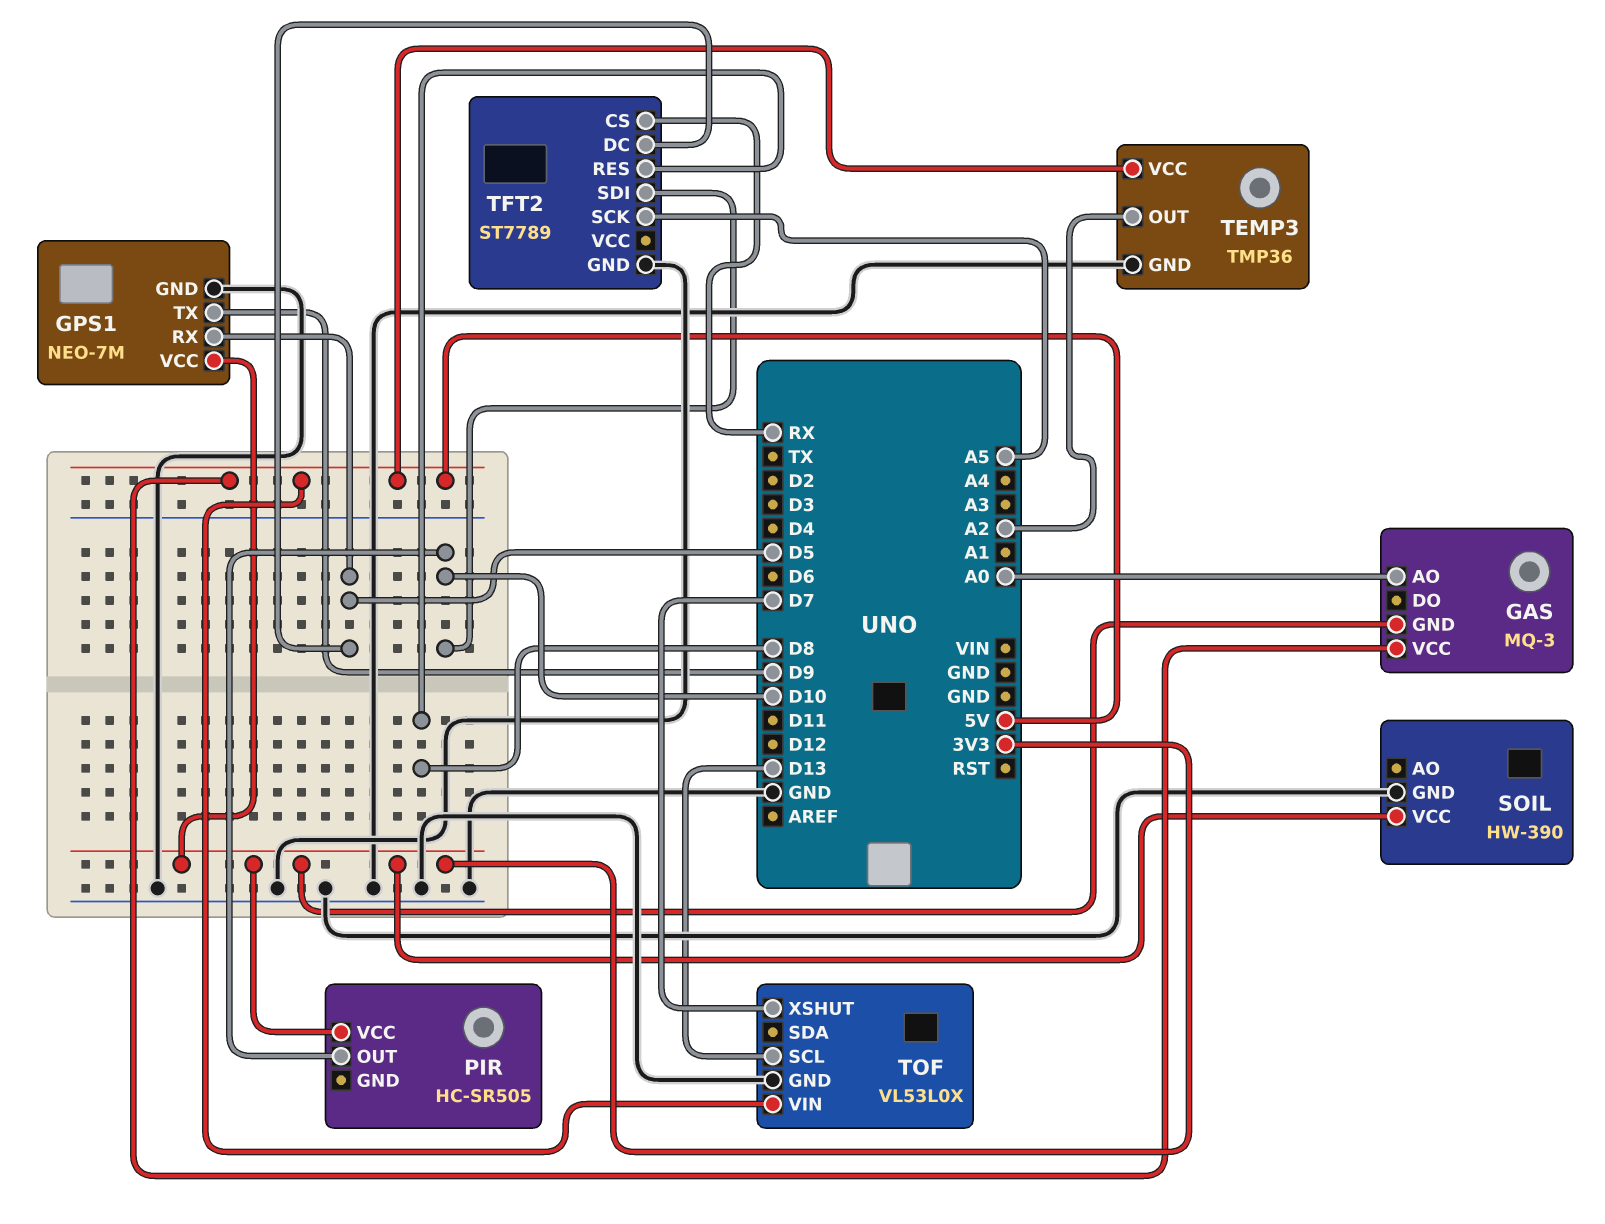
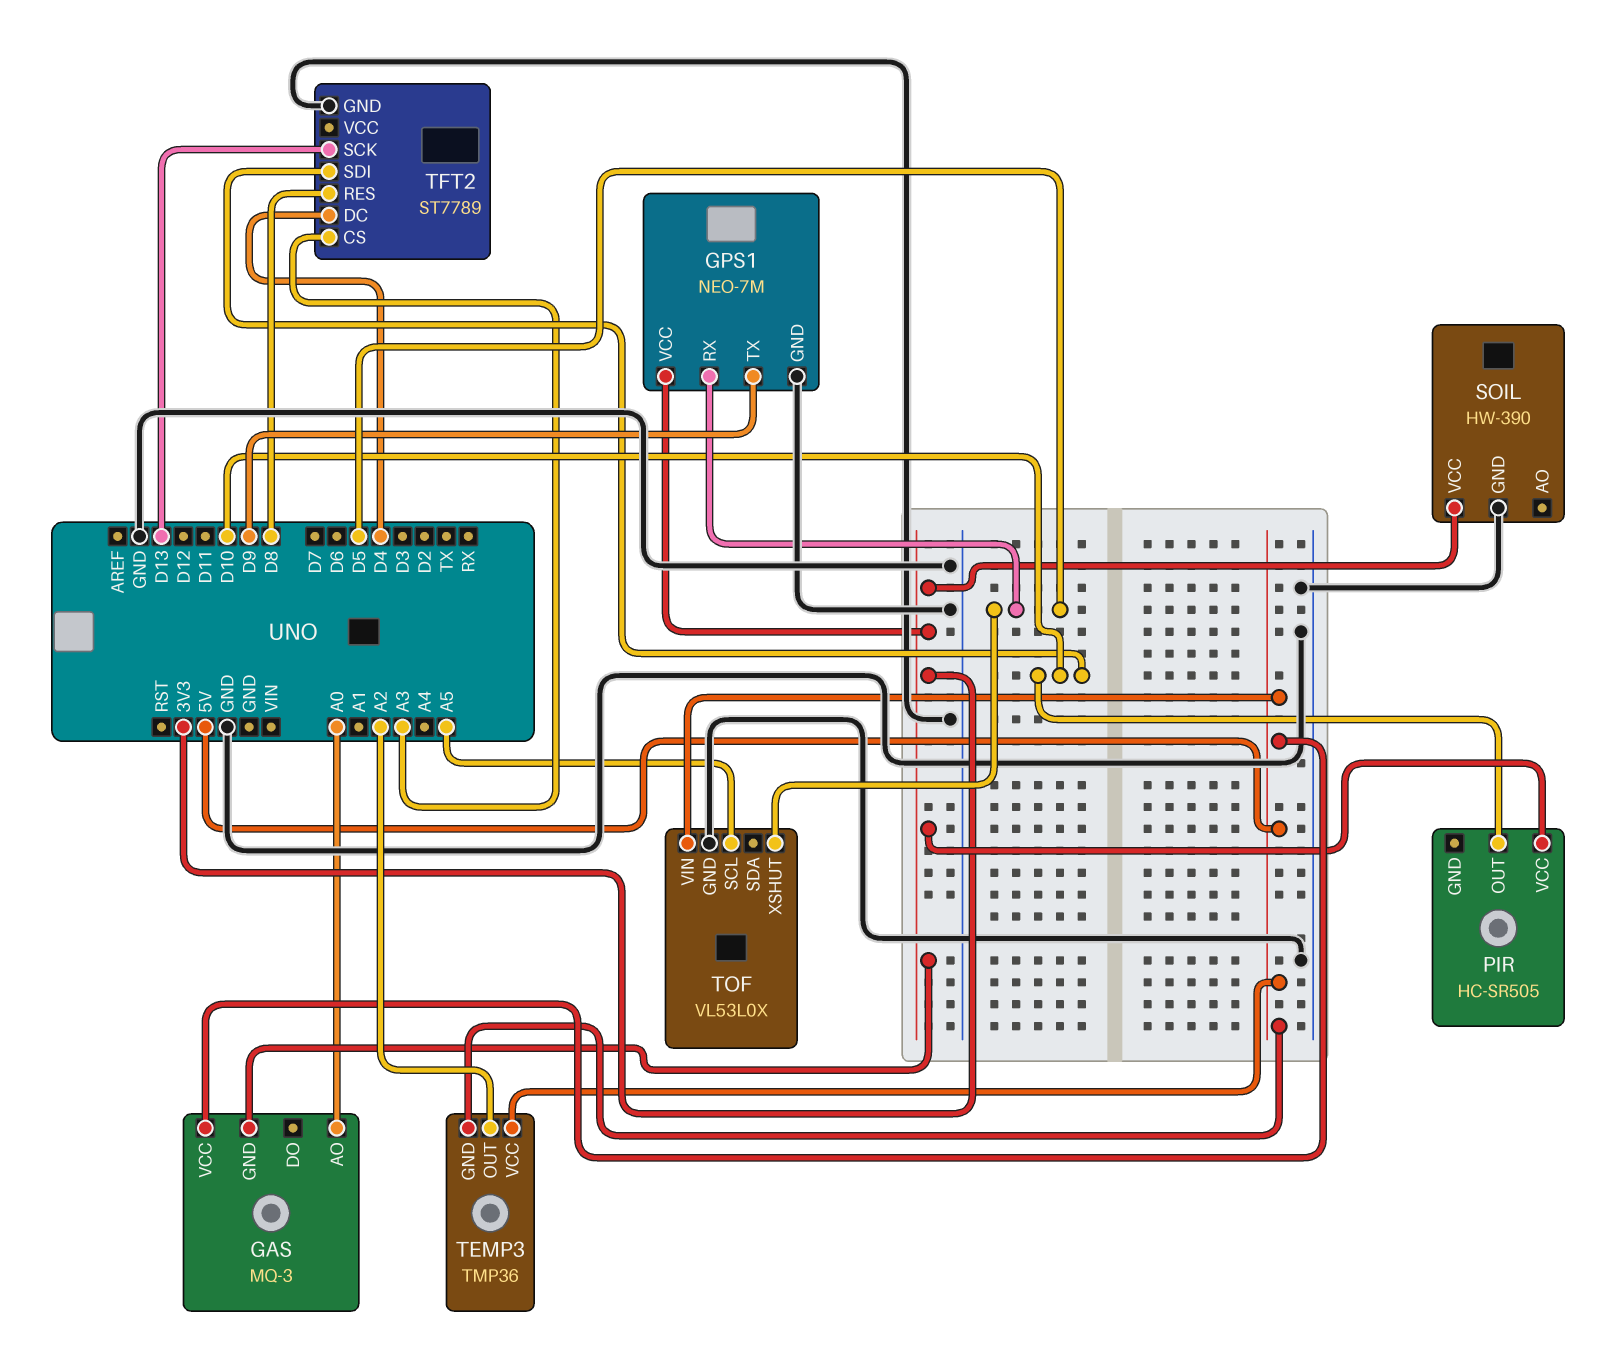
TEMP3 pin GND: GND -> 5V
TFT2 pin CS: RX -> A3
TFT2 pin DC: D5 -> D4
TFT2 pin SCK: A5 -> D13
TOF pin SCL: D13 -> A5
TOF pin XSHUT: D7 -> D5

